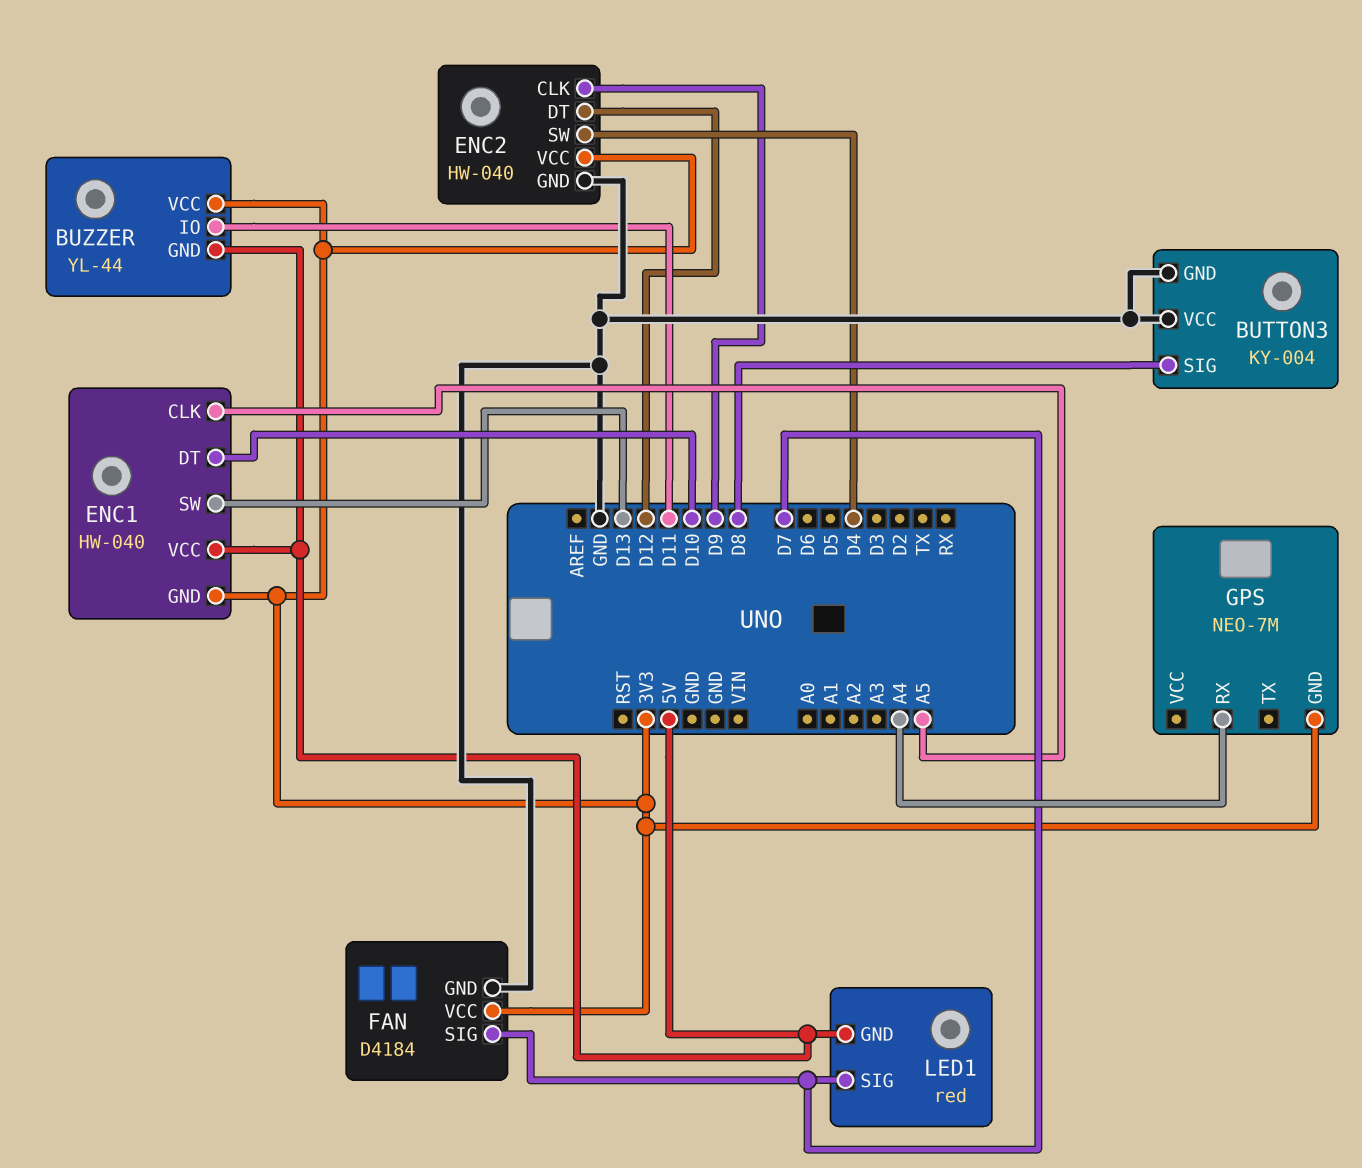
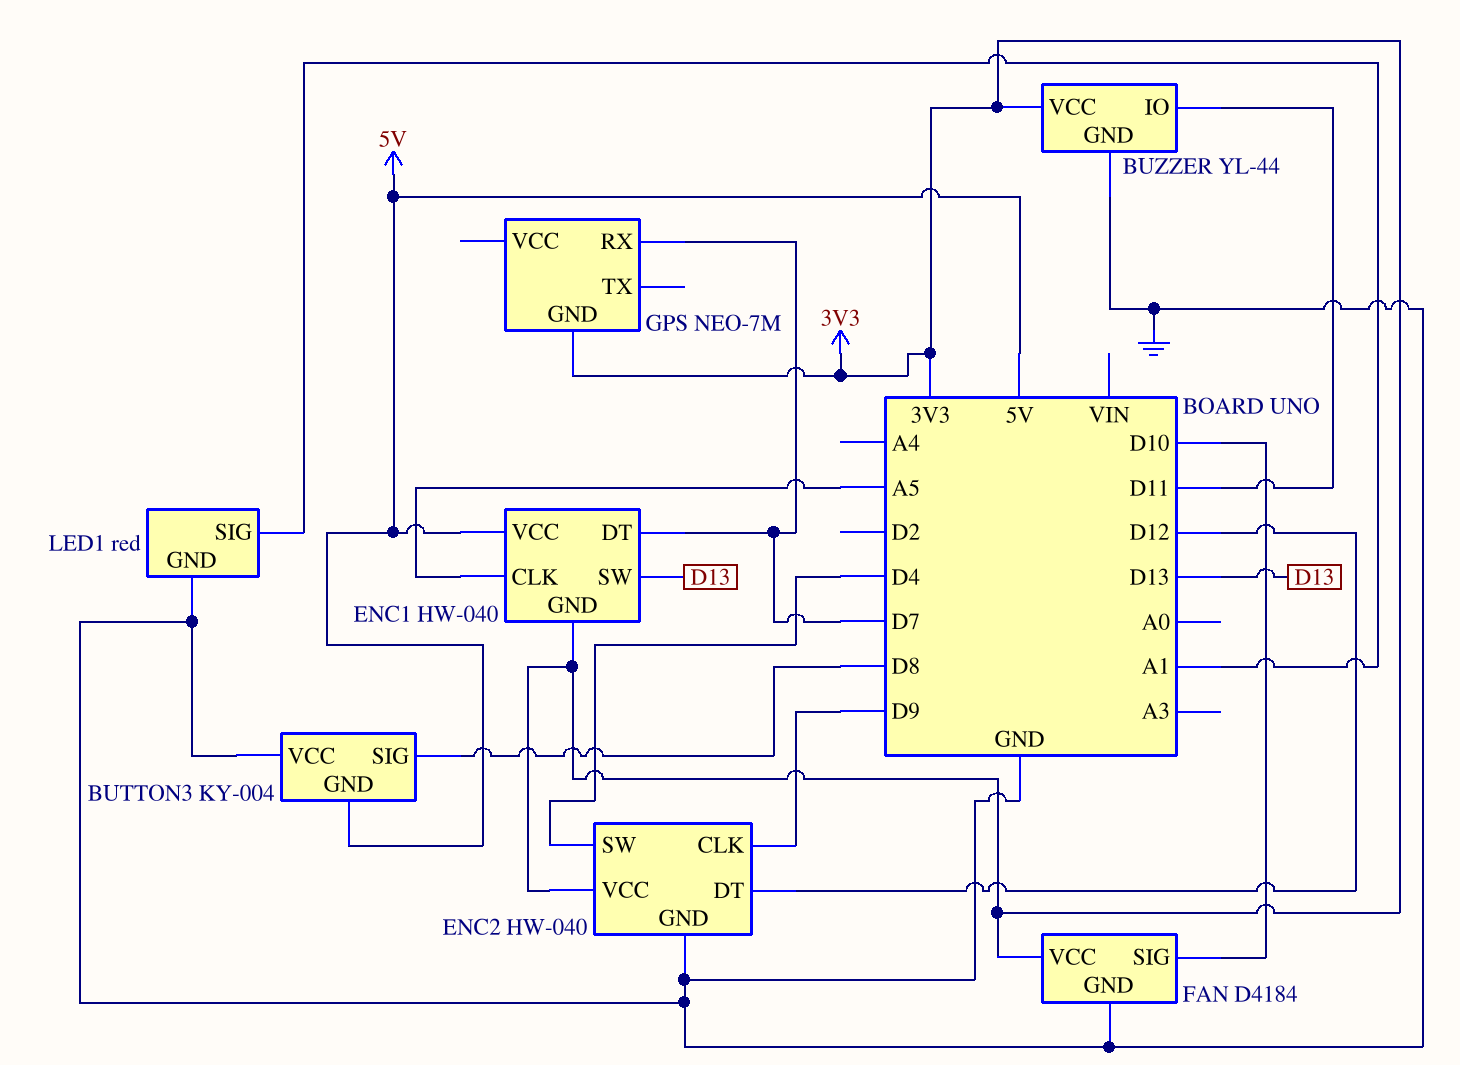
BUTTON3 pin GND: GND -> 5V
BUZZER pin GND: 5V -> GND
ENC1 pin DT: D10 -> D7
FAN pin SIG: D7 -> D10
GPS pin RX: A4 -> D7
LED1 pin GND: 5V -> GND
LED1 pin SIG: D7 -> A1

